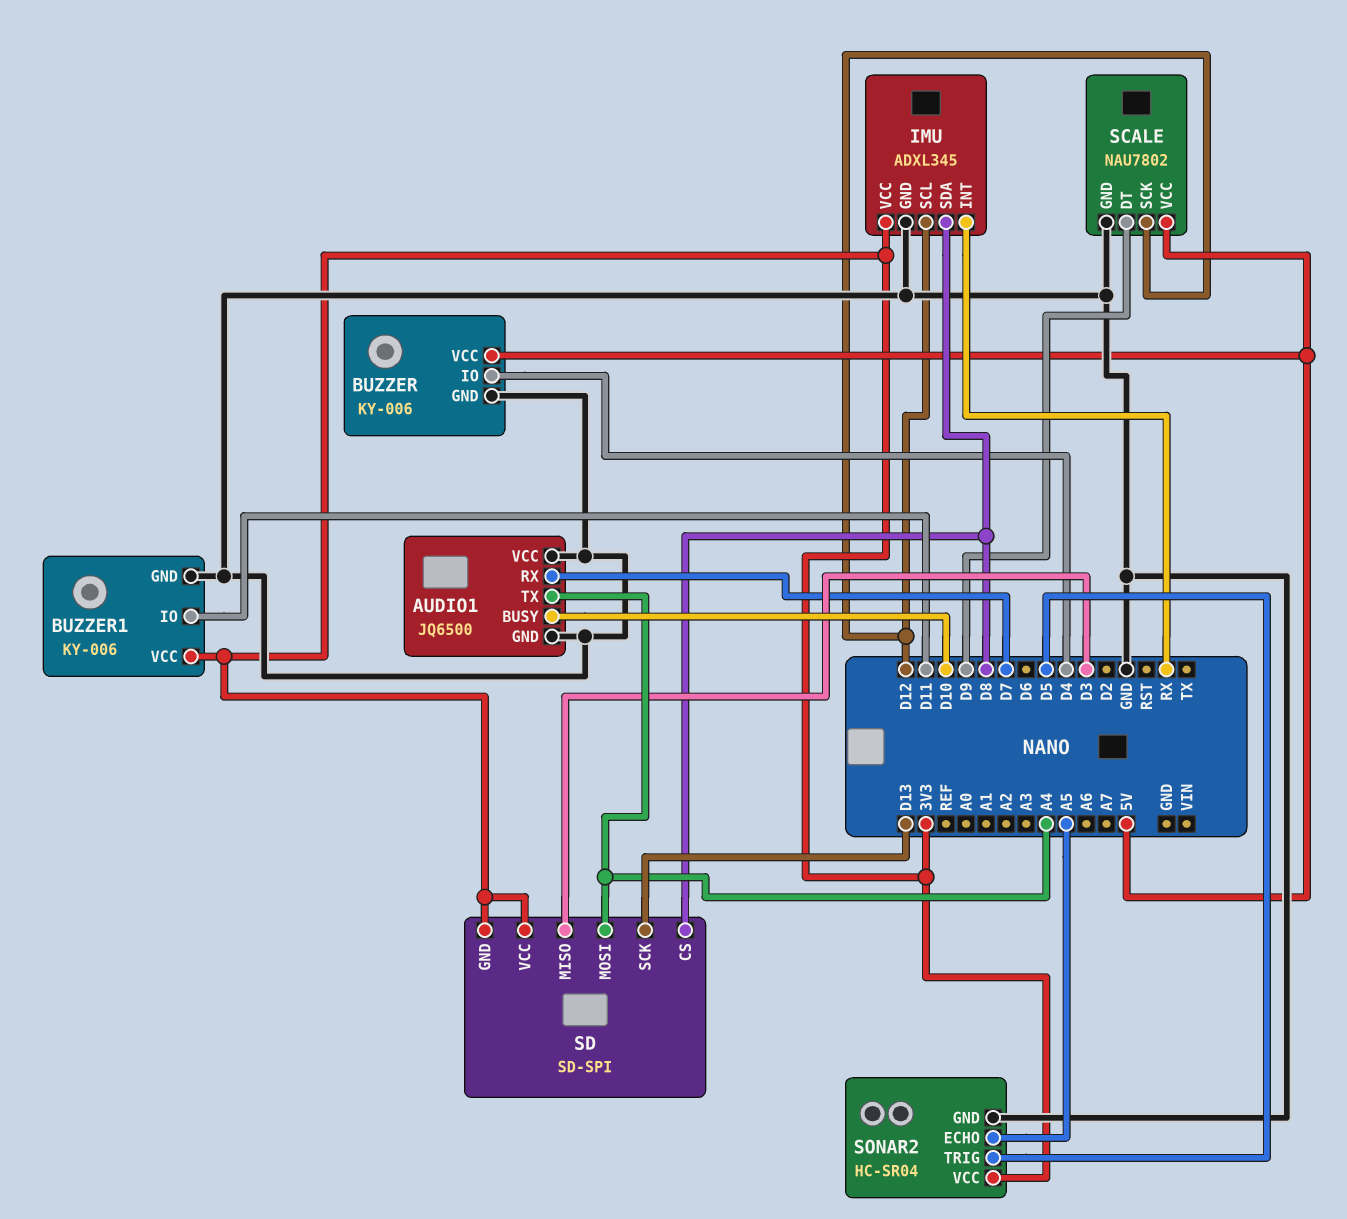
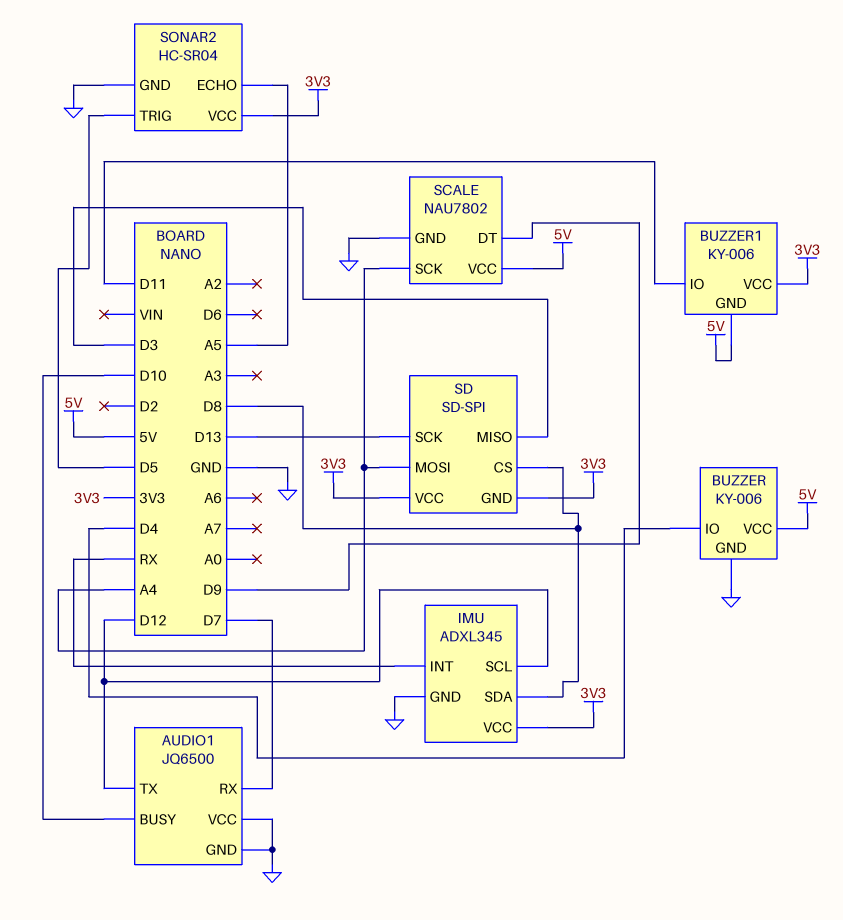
AUDIO1 pin TX: A4 -> D12
BUZZER1 pin GND: GND -> 5V
SCALE pin SCK: D12 -> A4

